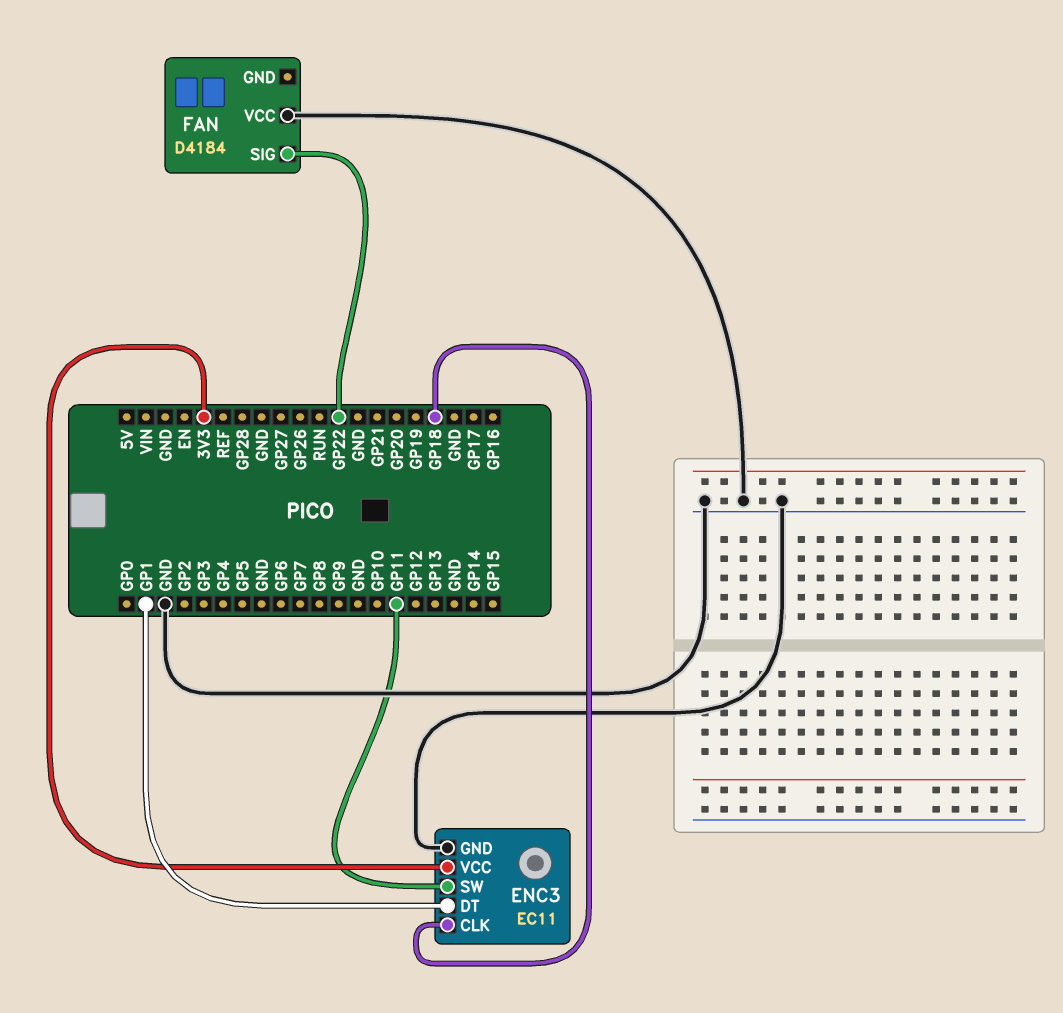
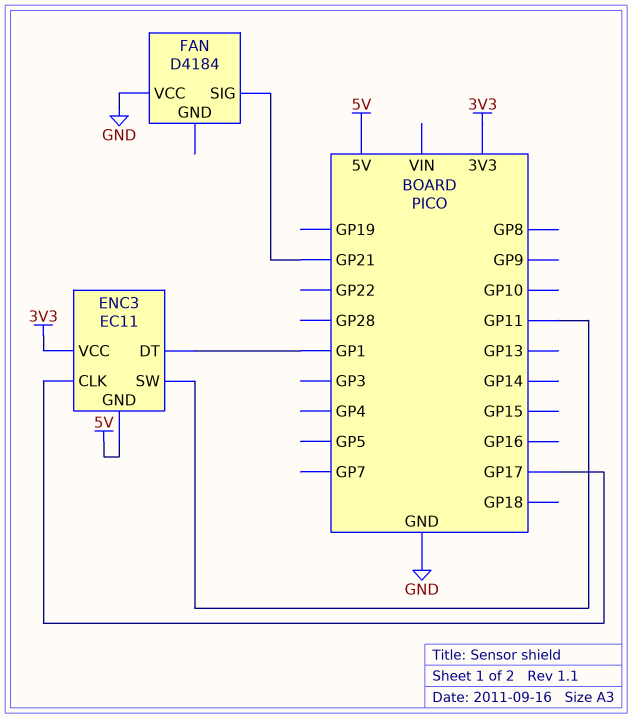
ENC3 pin CLK: GP18 -> GP17
ENC3 pin GND: GND -> 5V
FAN pin SIG: GP22 -> GP21

